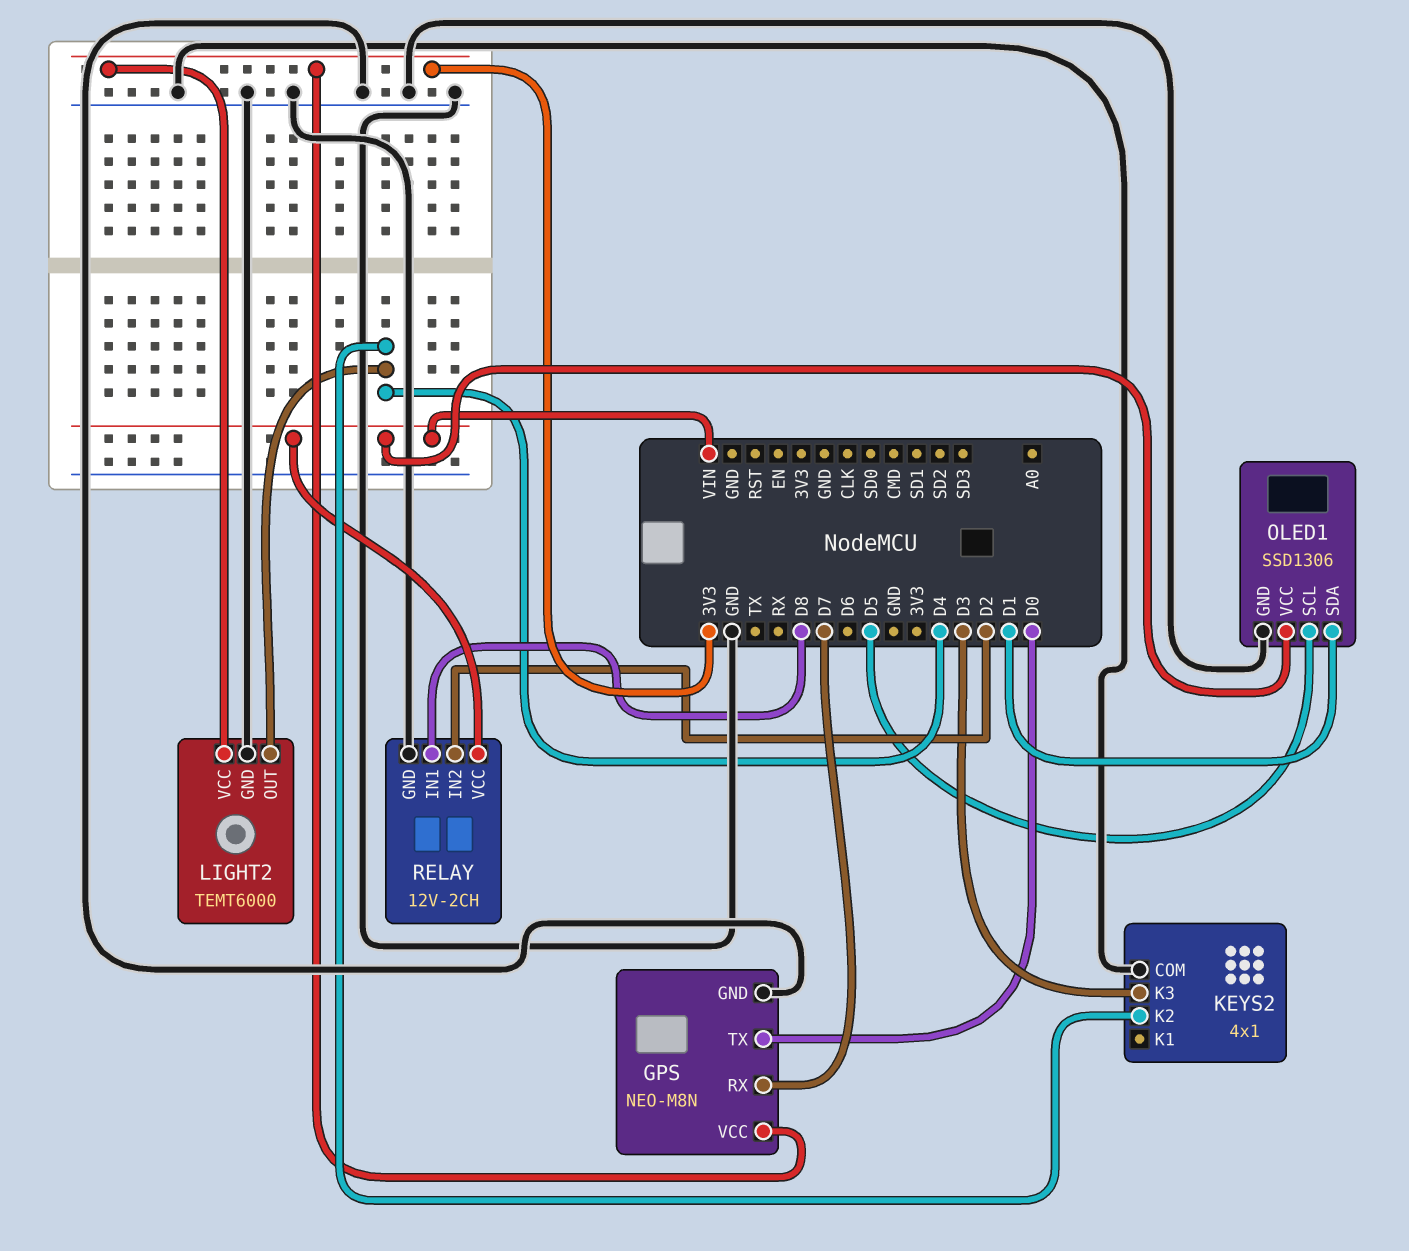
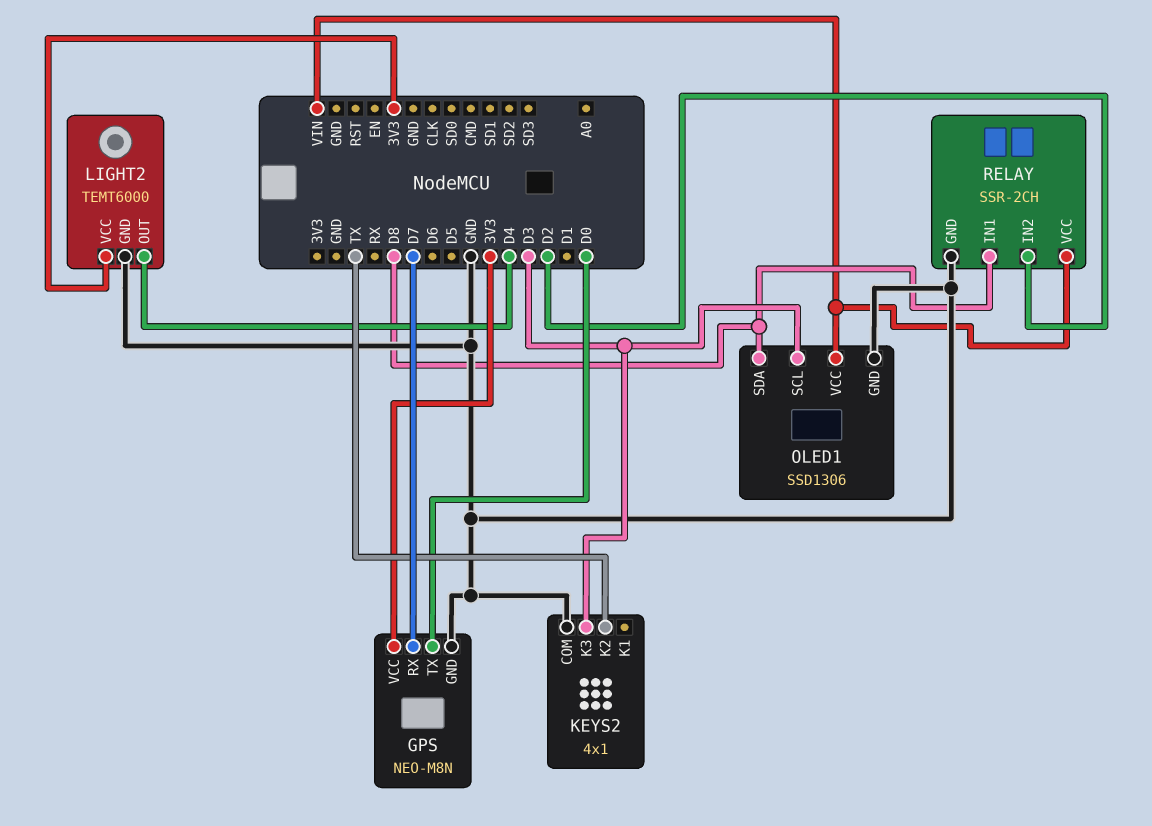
KEYS2 pin K2: D4 -> TX
OLED1 pin SCL: D5 -> D3
OLED1 pin SDA: D1 -> D8
RELAY: 12V-2CH -> SSR-2CH

